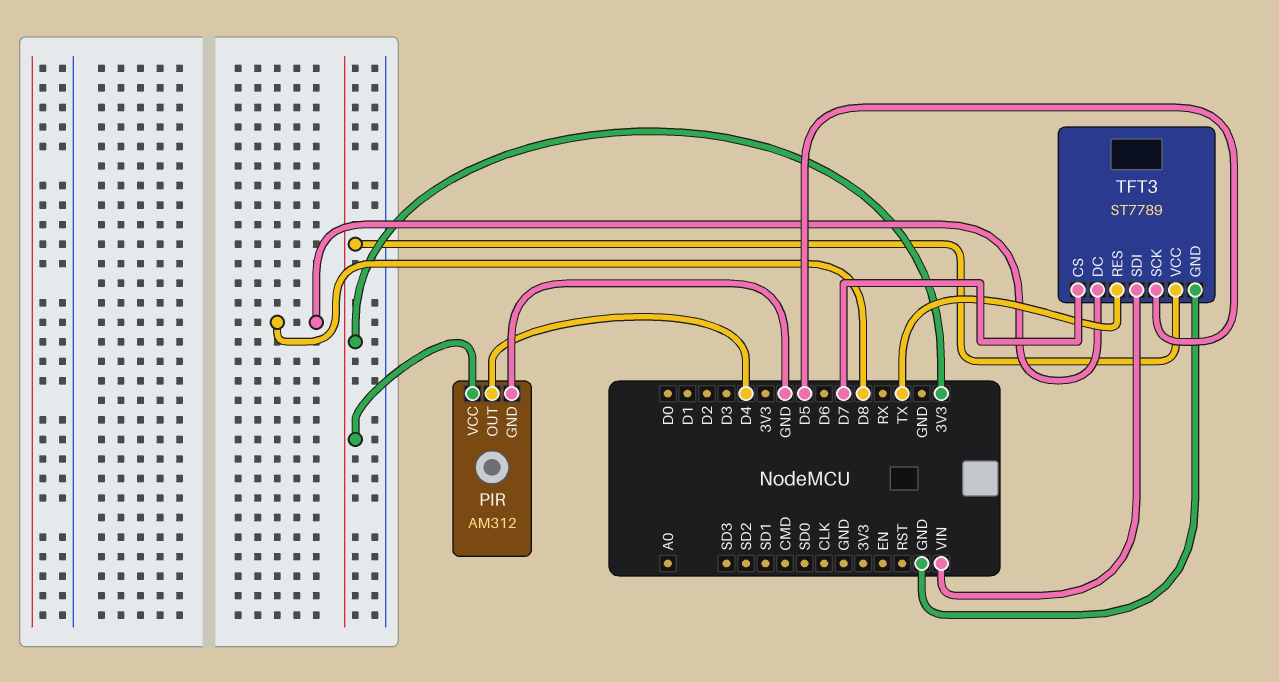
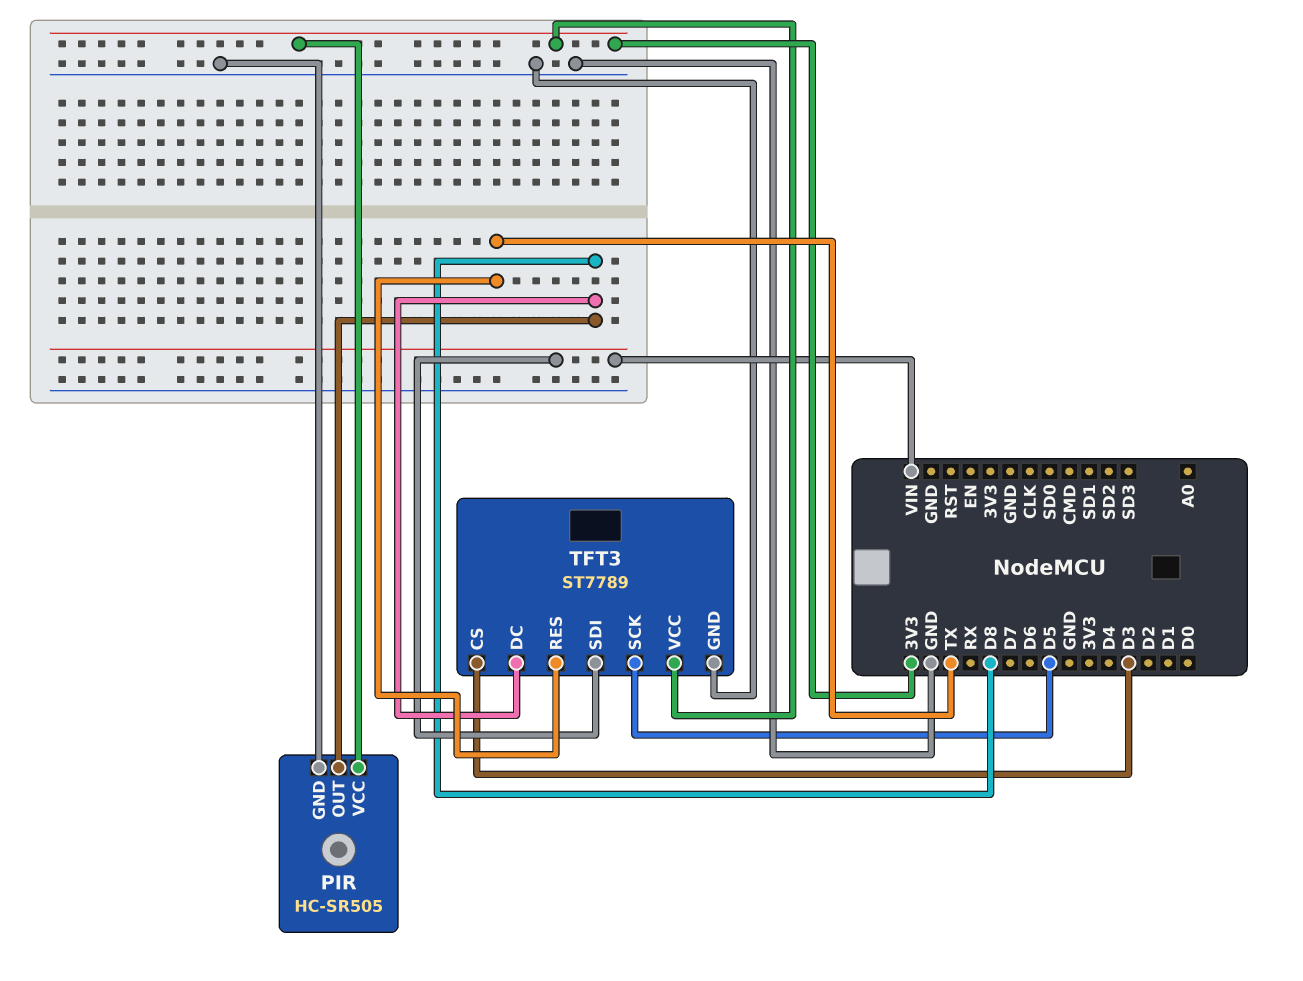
PIR: AM312 -> HC-SR505
PIR pin OUT: D4 -> D8
TFT3 pin CS: D7 -> D3

